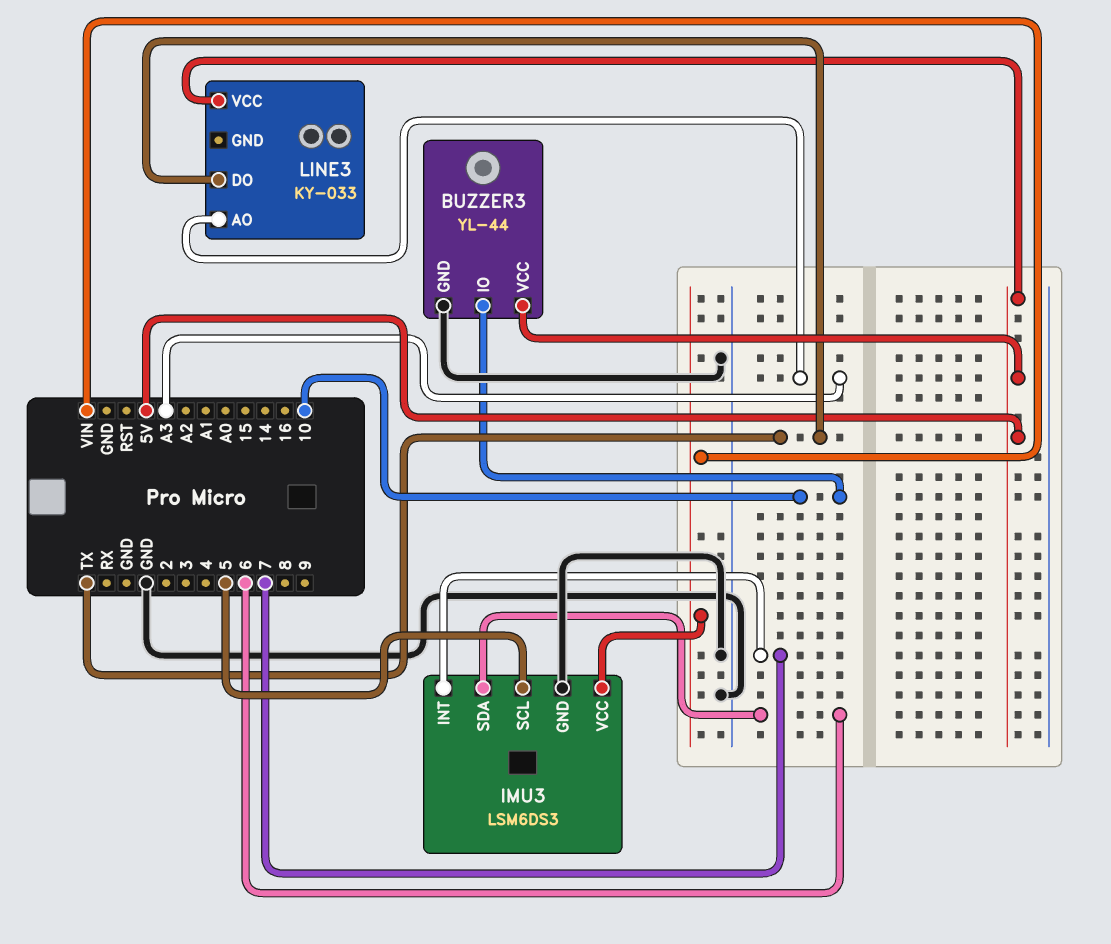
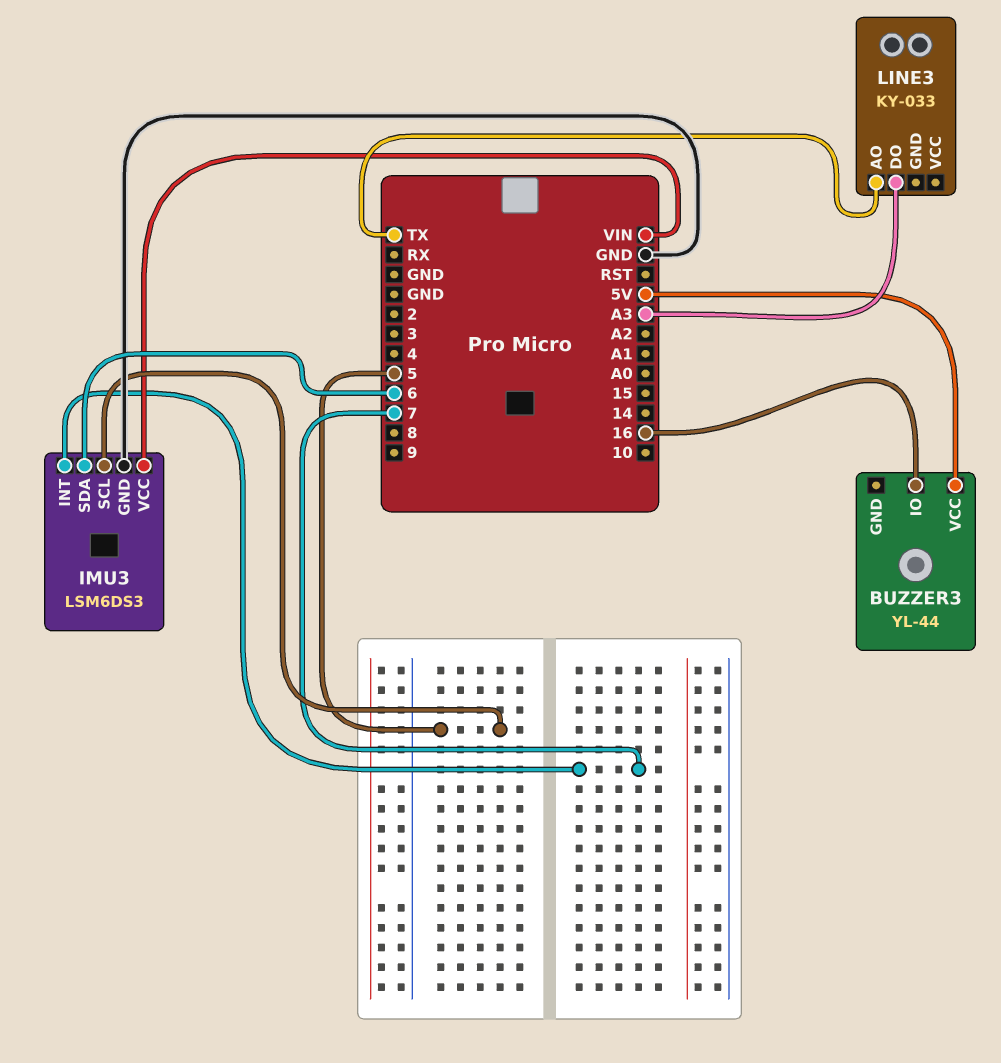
BUZZER3 pin GND: GND -> none
BUZZER3 pin IO: 10 -> 16
LINE3 pin AO: A3 -> TX
LINE3 pin DO: TX -> A3
LINE3 pin VCC: 5V -> none

